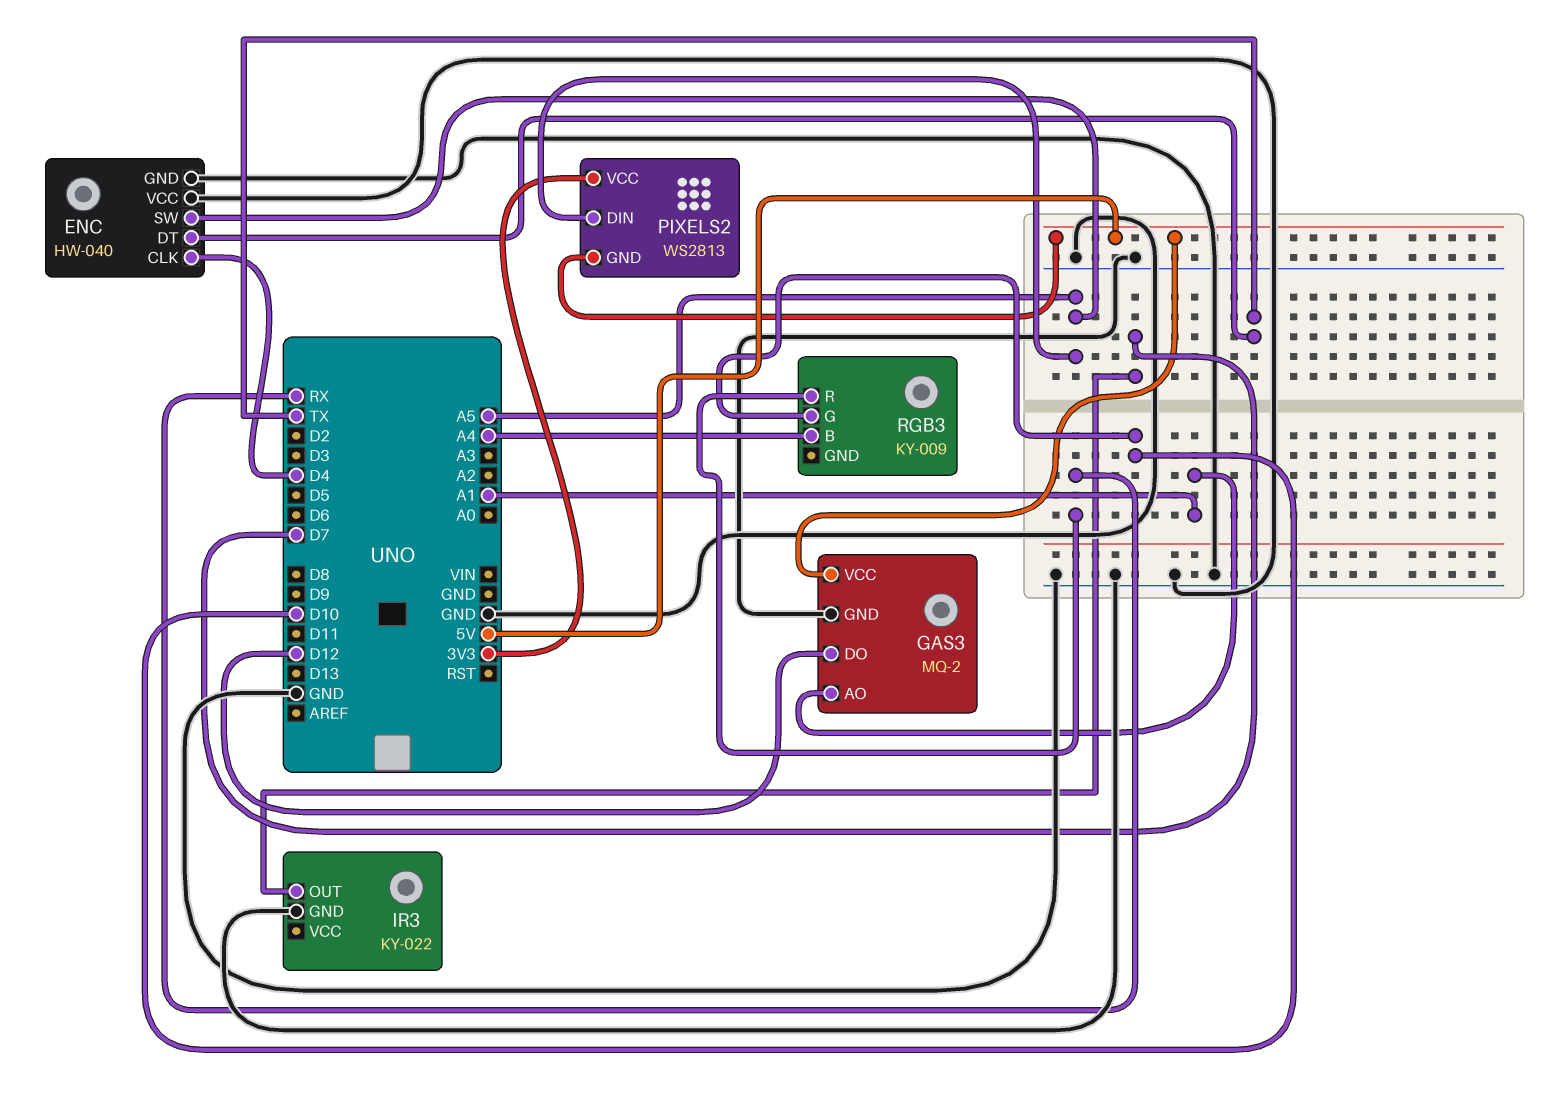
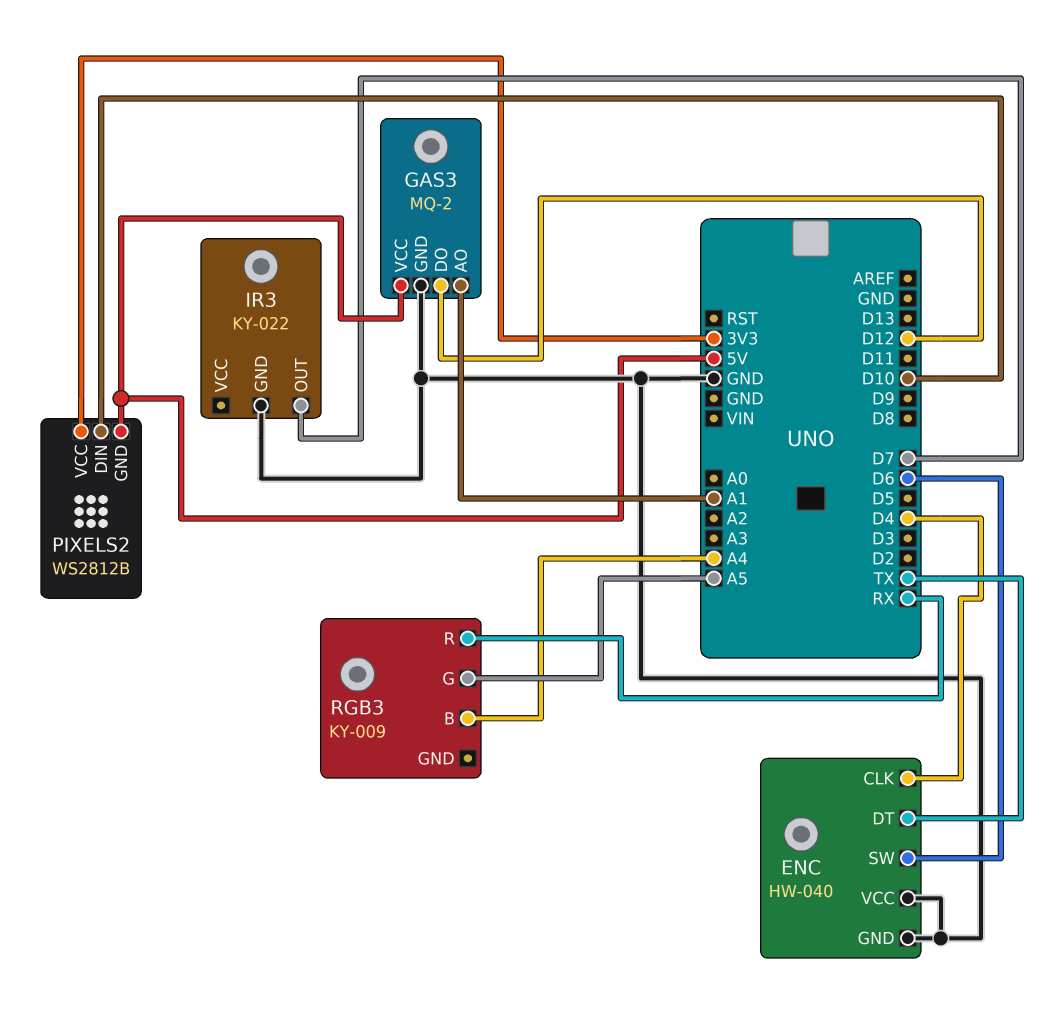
ENC pin SW: A5 -> D6
PIXELS2: WS2813 -> WS2812B
PIXELS2 pin DIN: A5 -> D10
RGB3 pin G: D10 -> A5

